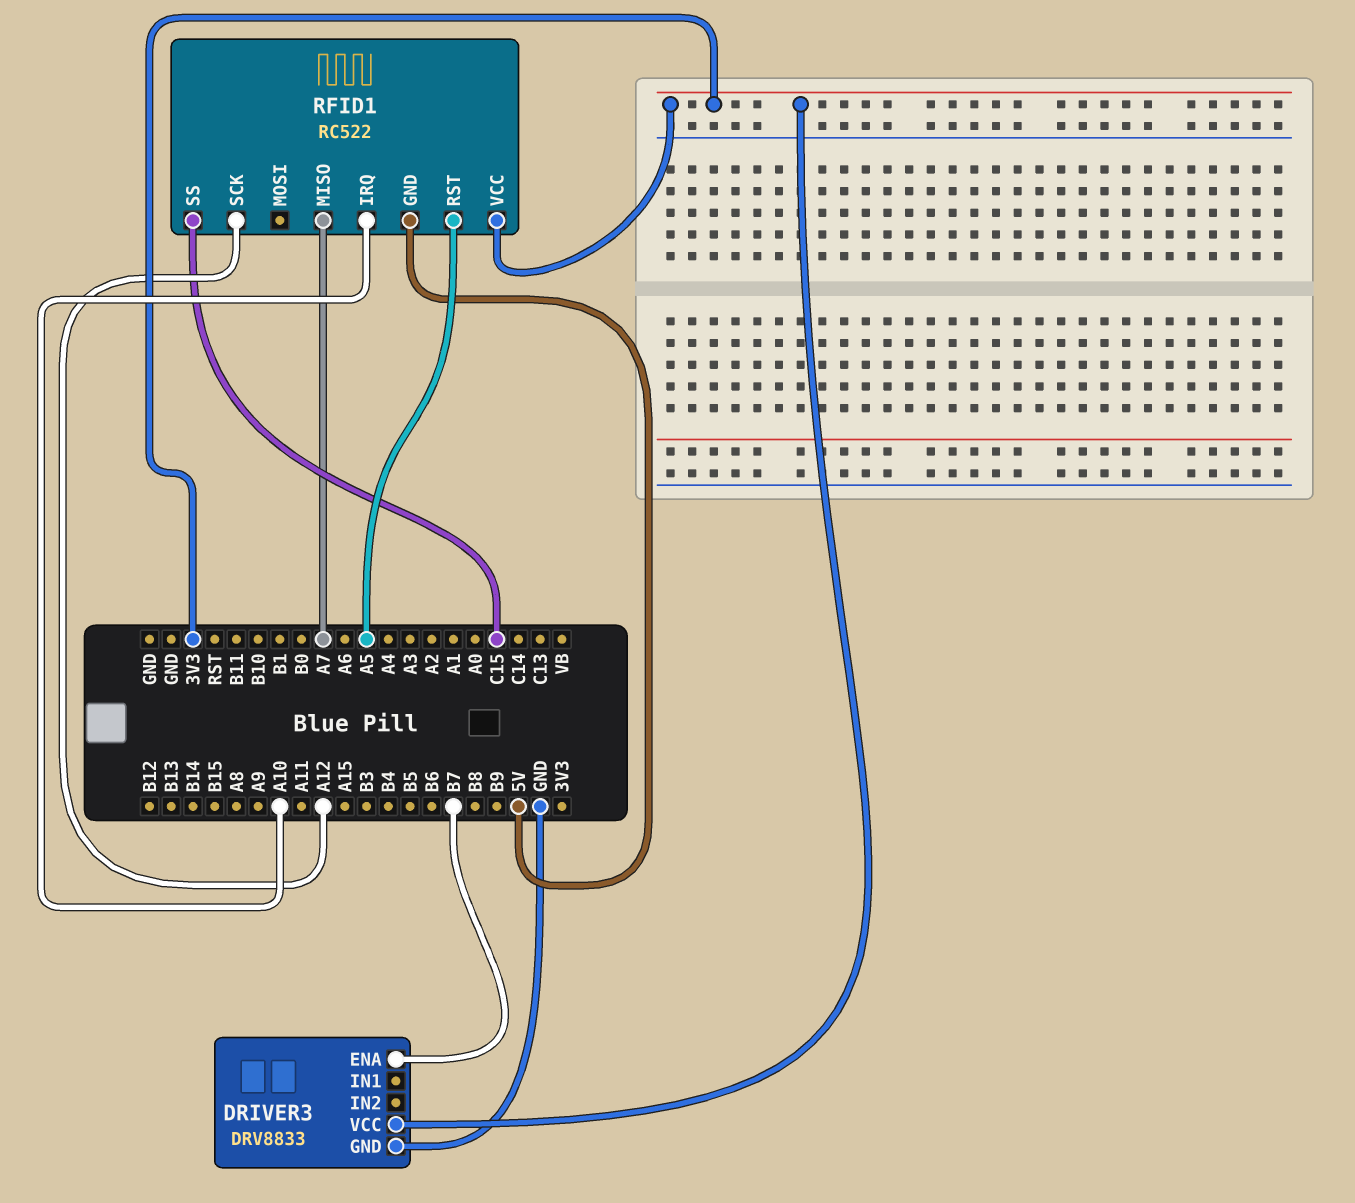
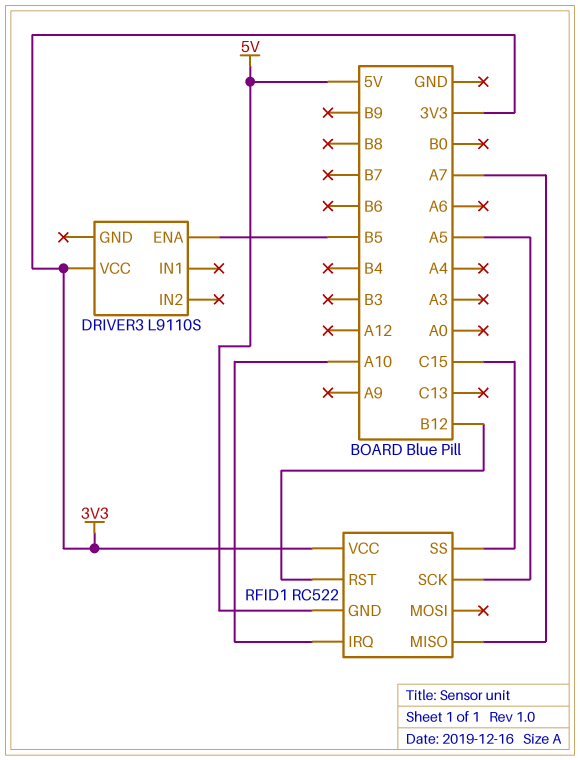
DRIVER3: DRV8833 -> L9110S
DRIVER3 pin ENA: B7 -> B5
DRIVER3 pin GND: GND -> none
RFID1 pin RST: A5 -> B12
RFID1 pin SCK: A12 -> A5

